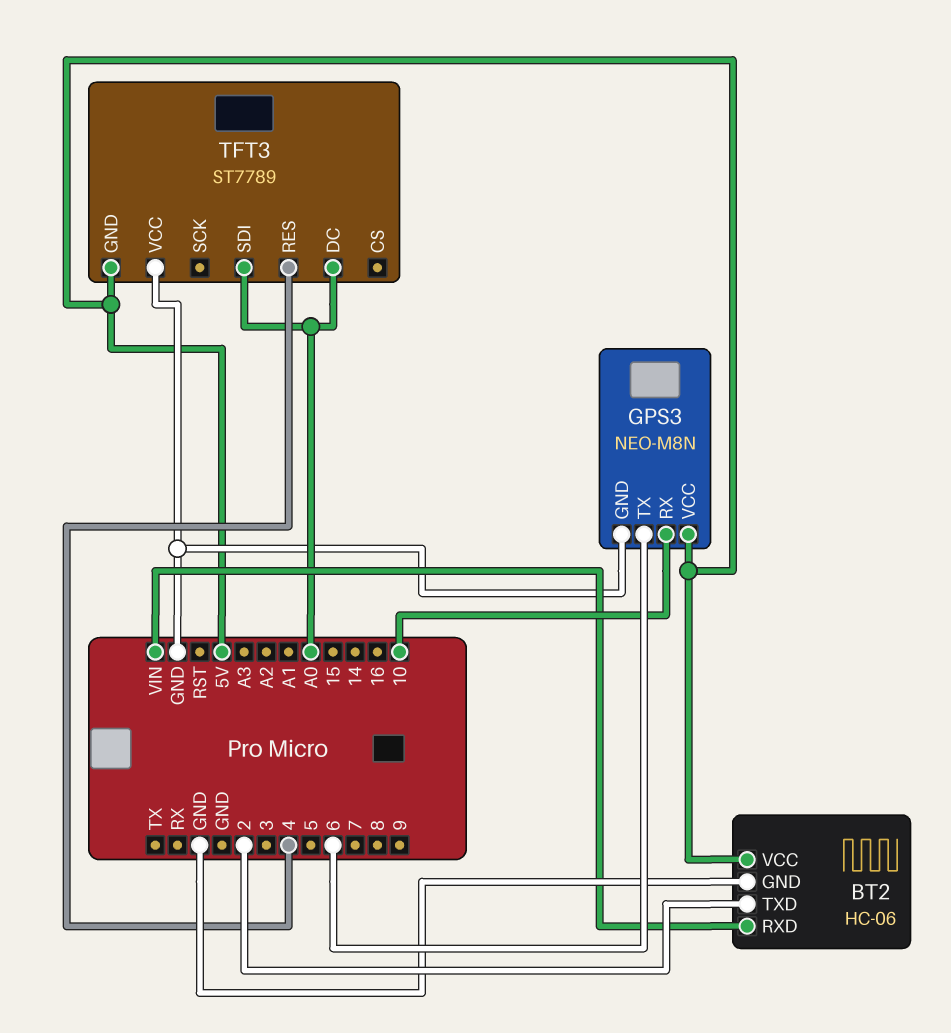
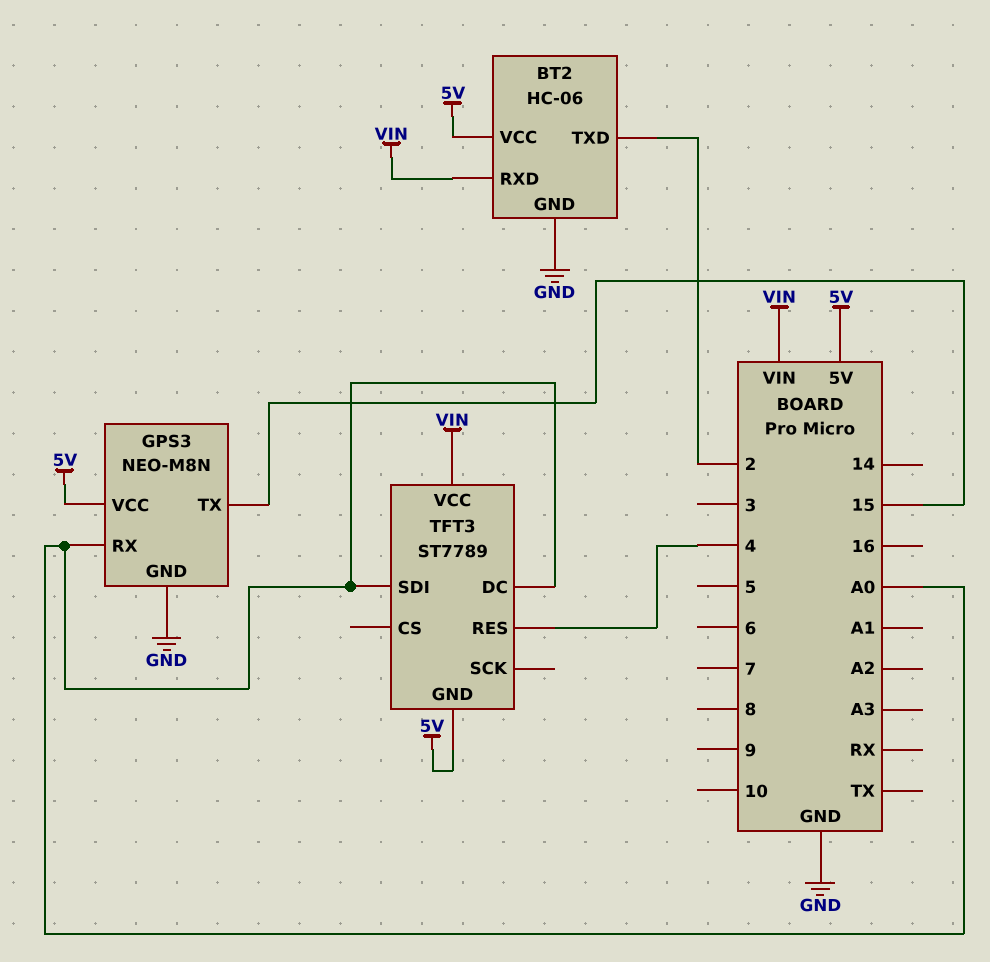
GPS3 pin RX: 10 -> A0
GPS3 pin TX: 6 -> 15
TFT3 pin VCC: GND -> VIN

